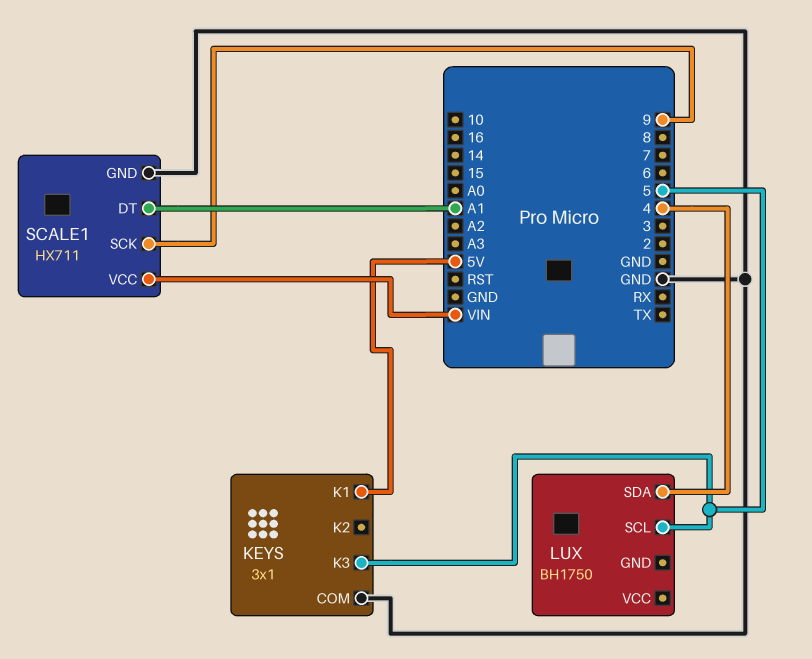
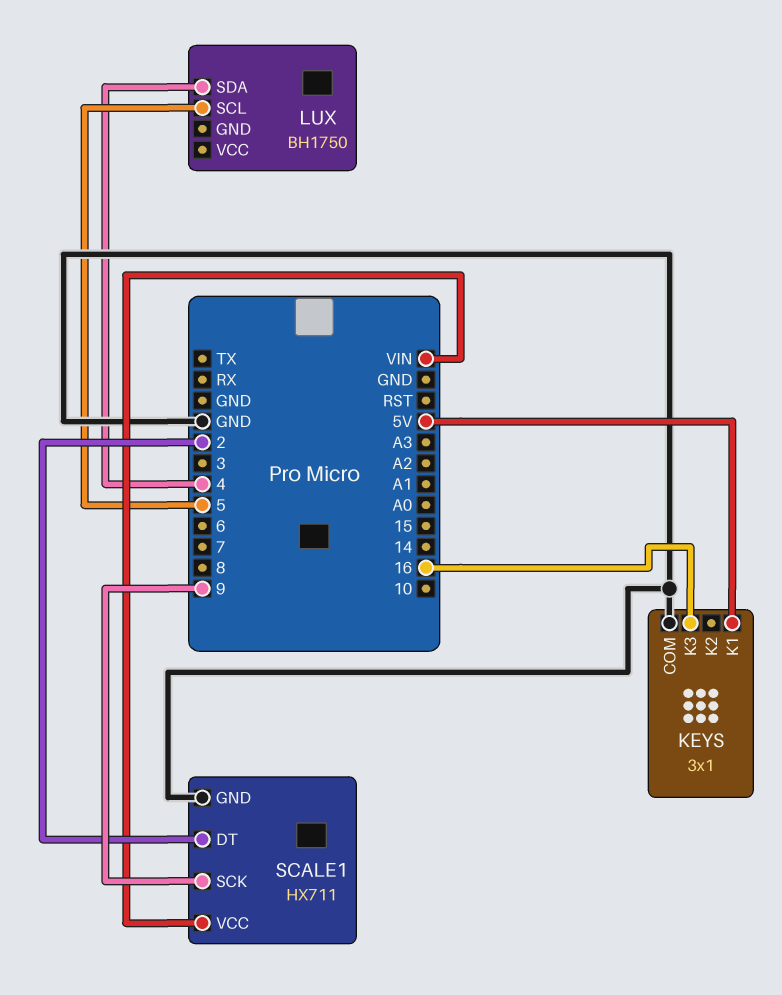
KEYS pin K3: 5 -> 16
SCALE1 pin DT: A1 -> 2

